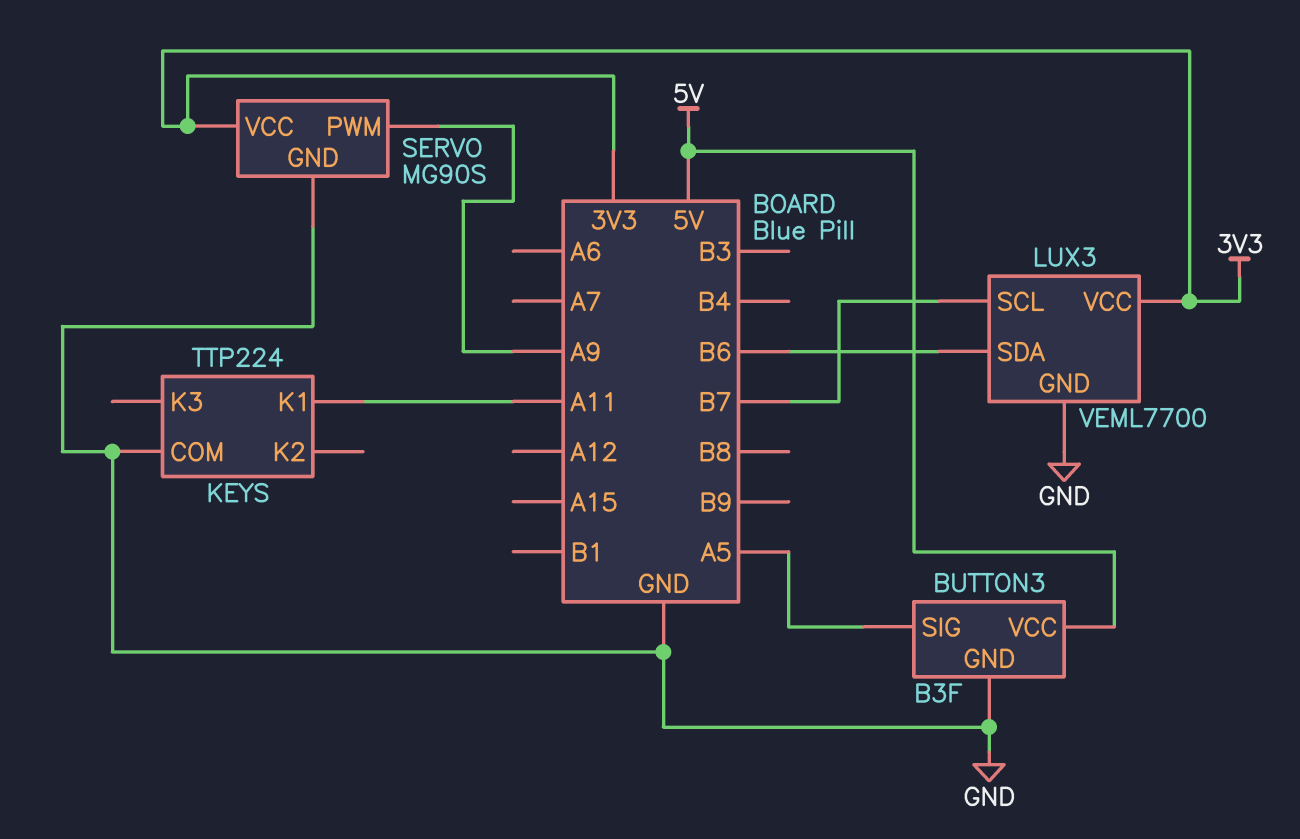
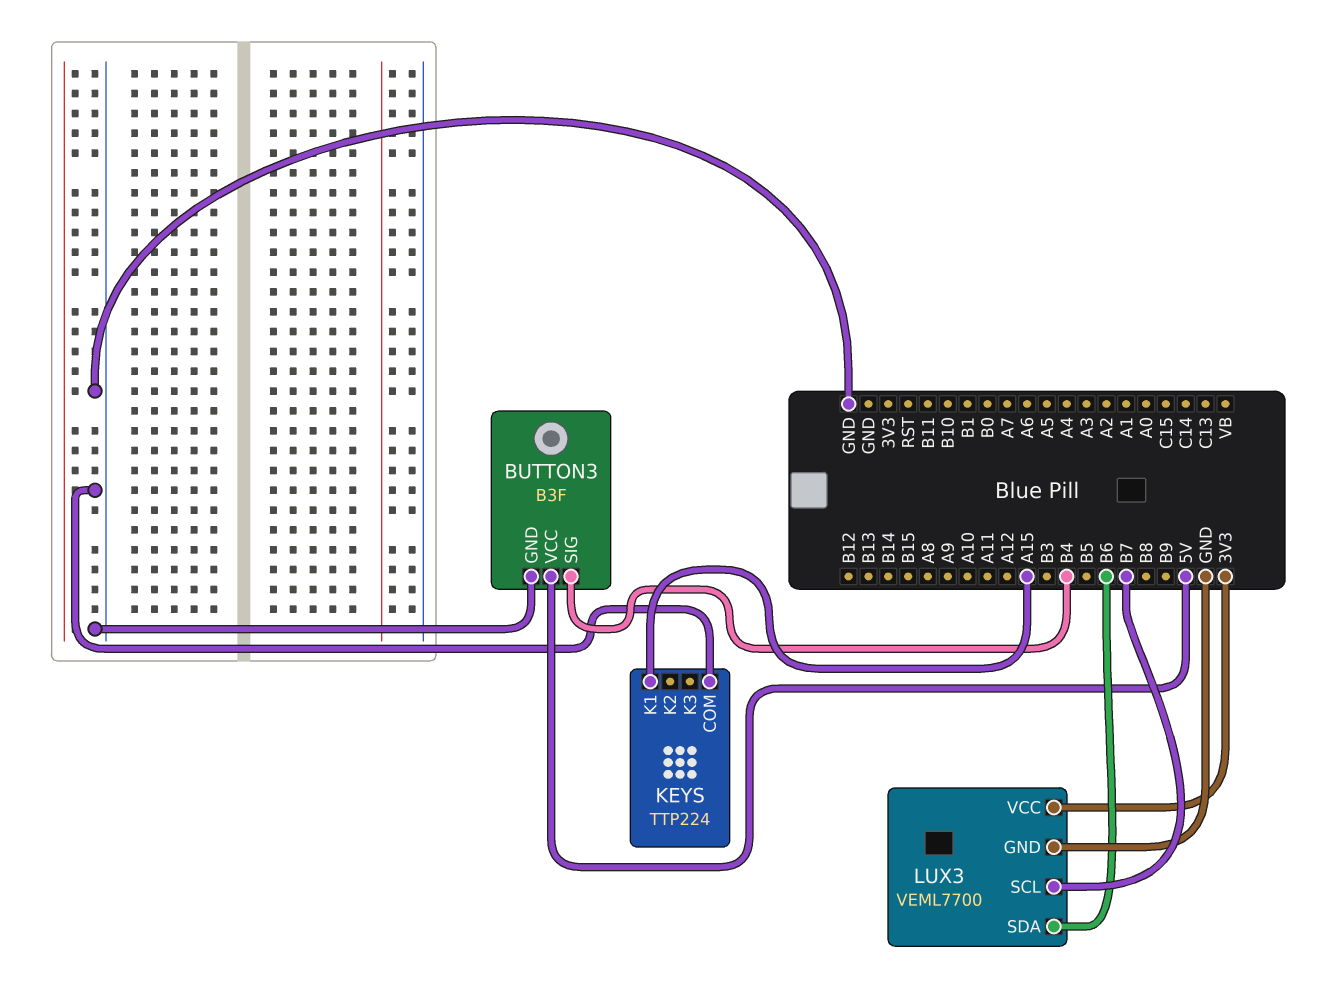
BUTTON3 pin SIG: A5 -> B4
KEYS pin K1: A11 -> A15
SERVO: MG90S -> none
SERVO pin GND: GND -> none
SERVO pin PWM: A9 -> none
SERVO pin VCC: 3V3 -> none

